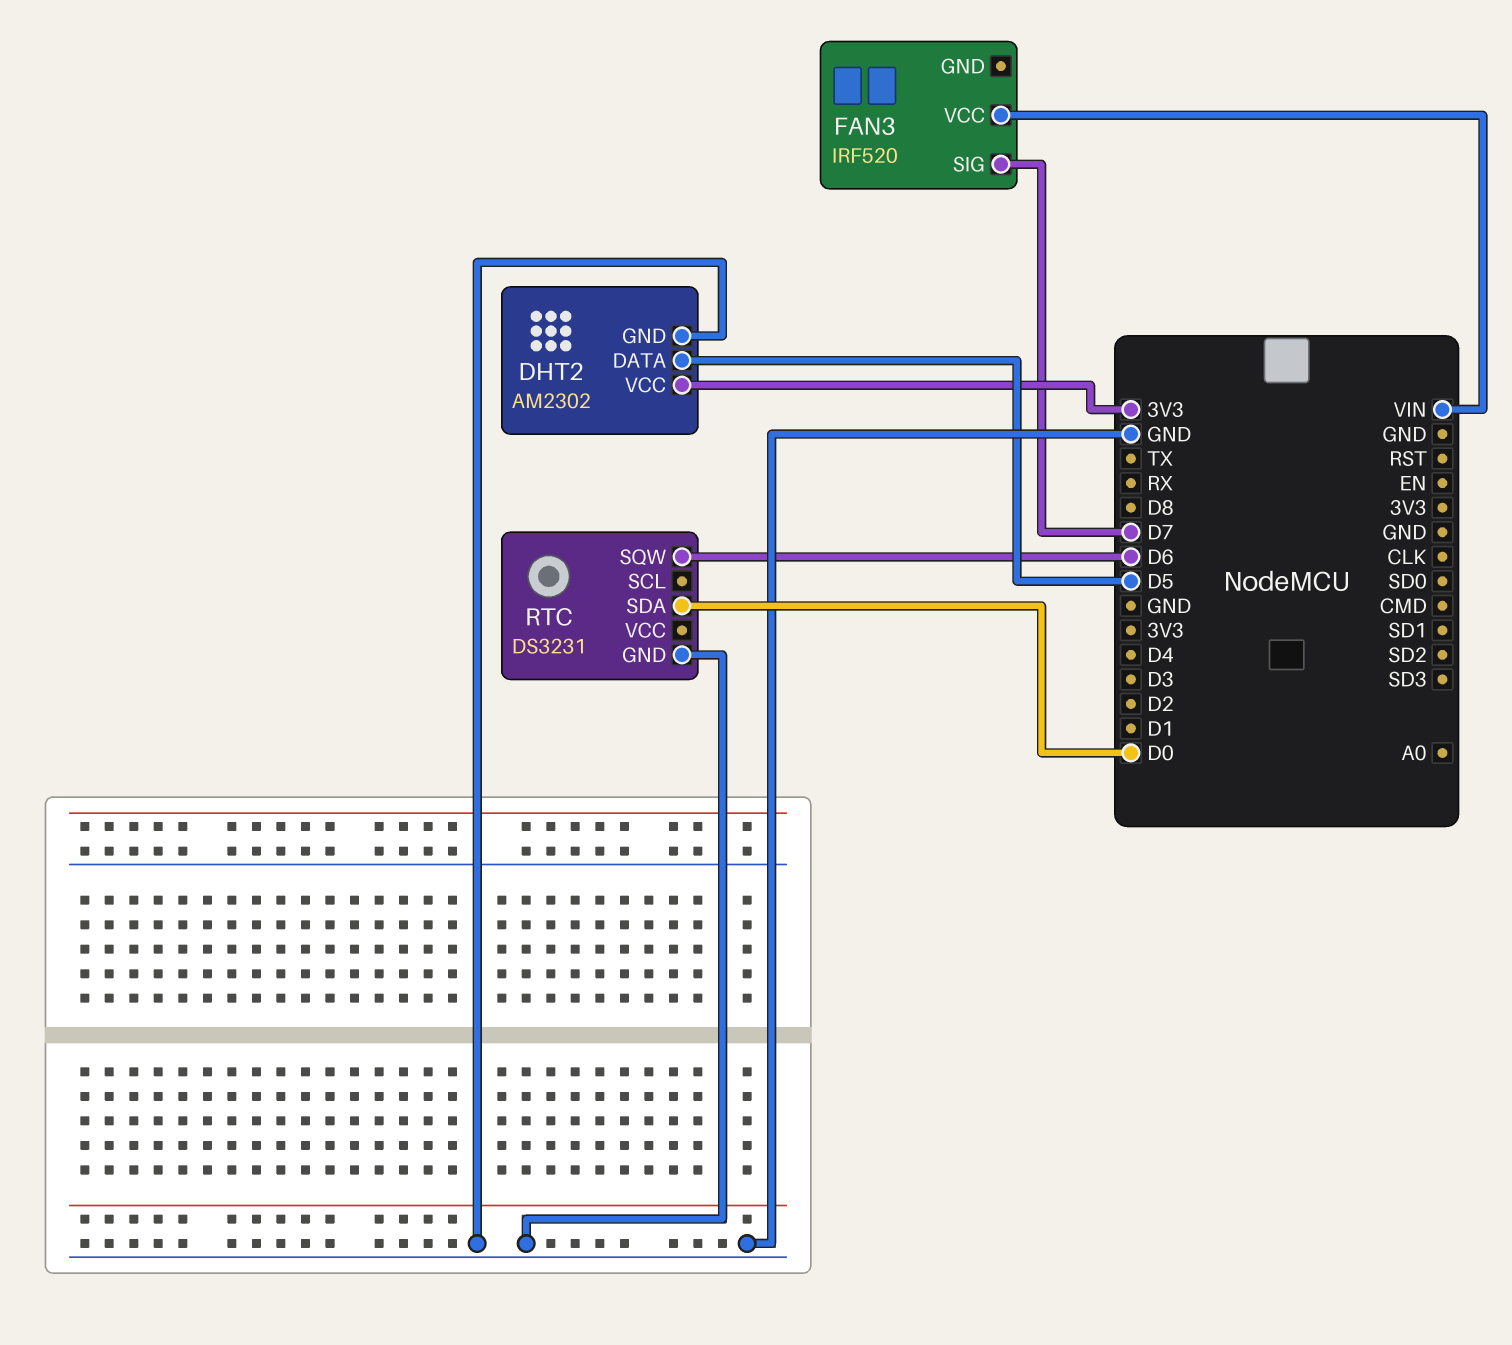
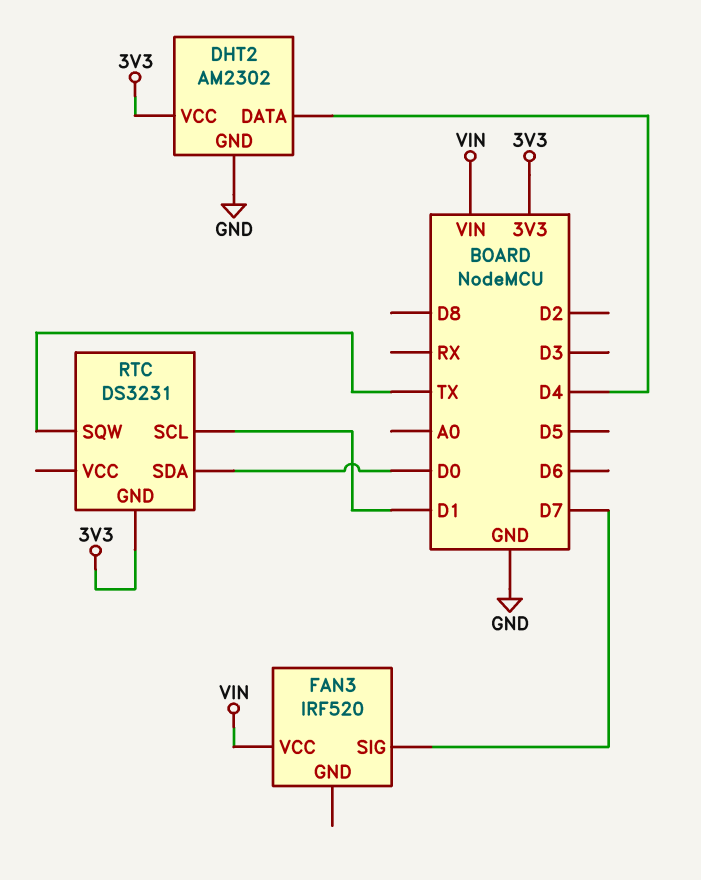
DHT2 pin DATA: D5 -> D4
RTC pin GND: GND -> 3V3
RTC pin SCL: none -> D1
RTC pin SQW: D6 -> TX

